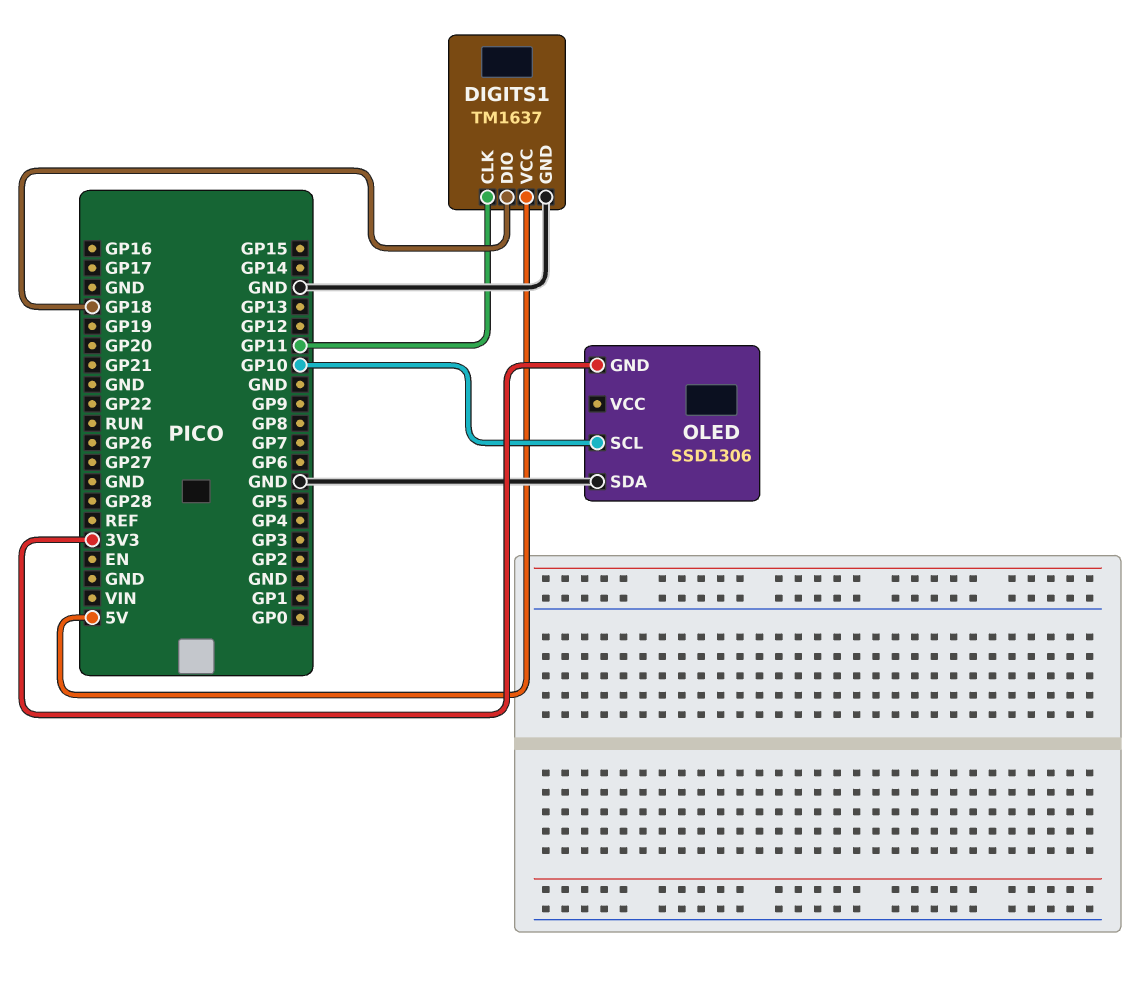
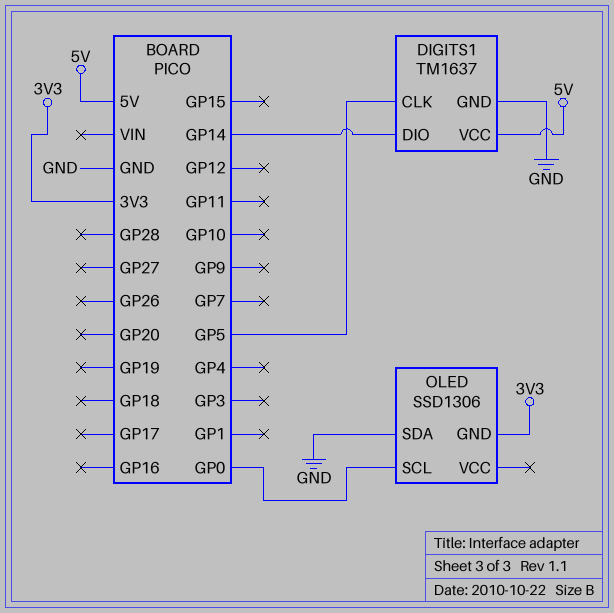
DIGITS1 pin CLK: GP11 -> GP5
DIGITS1 pin DIO: GP18 -> GP14
OLED pin SCL: GP10 -> GP0

